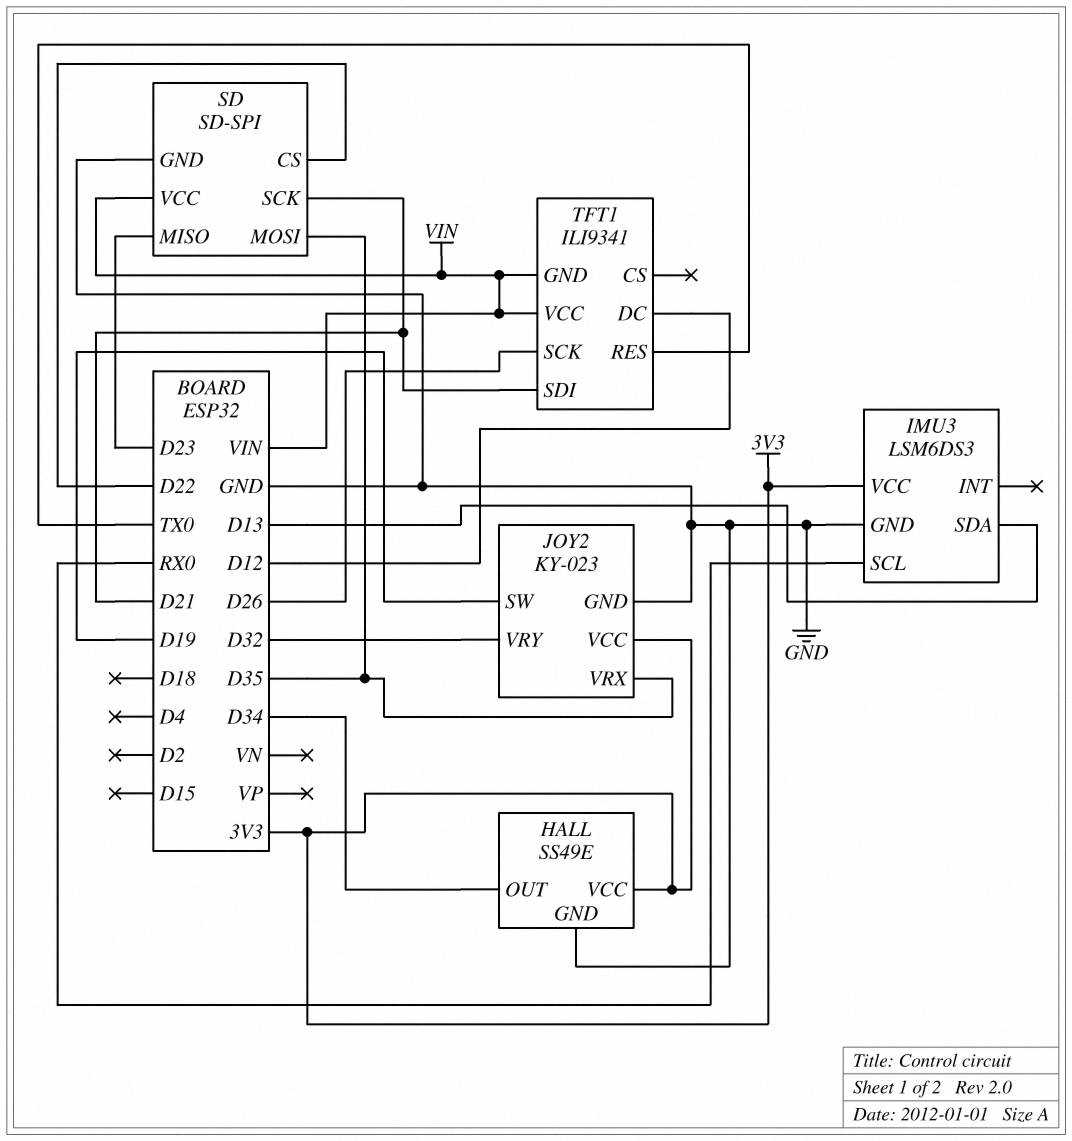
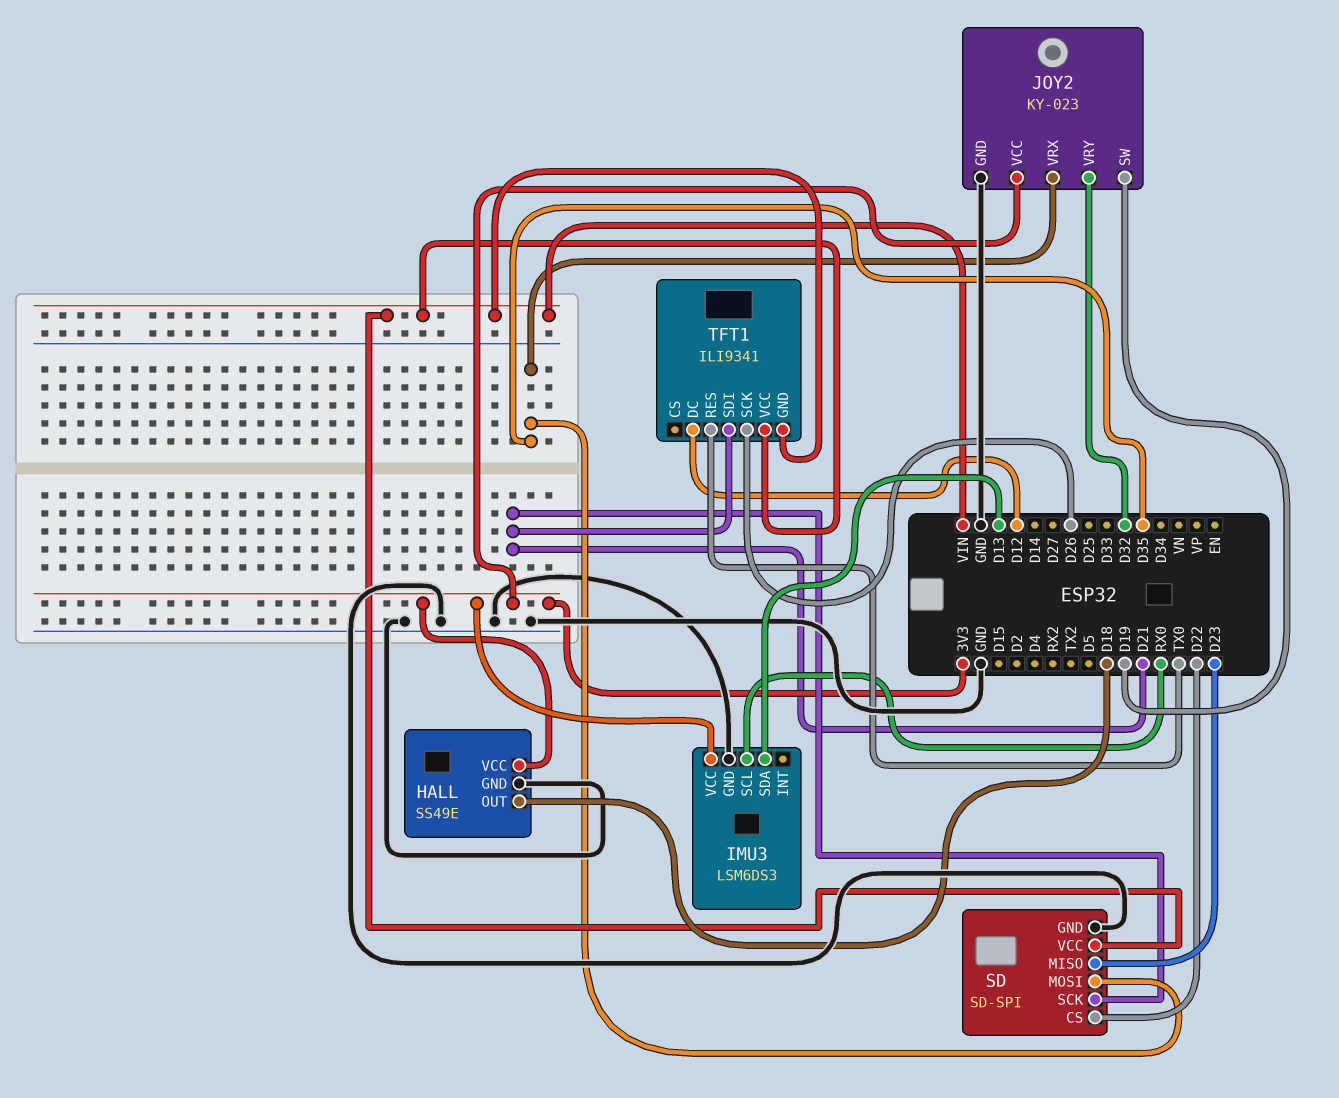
HALL pin OUT: D34 -> D18

